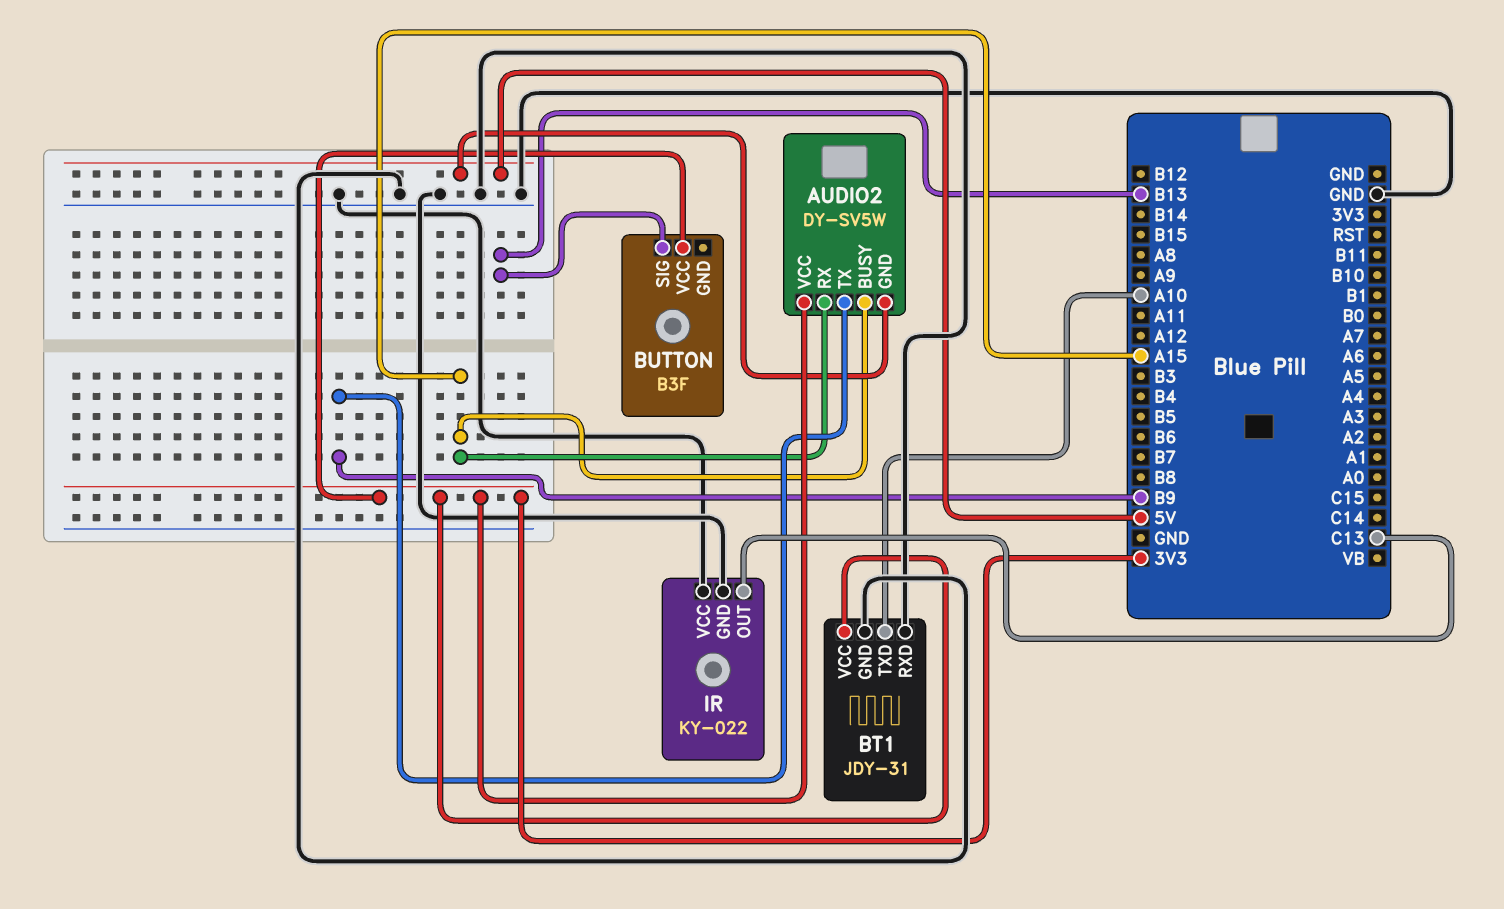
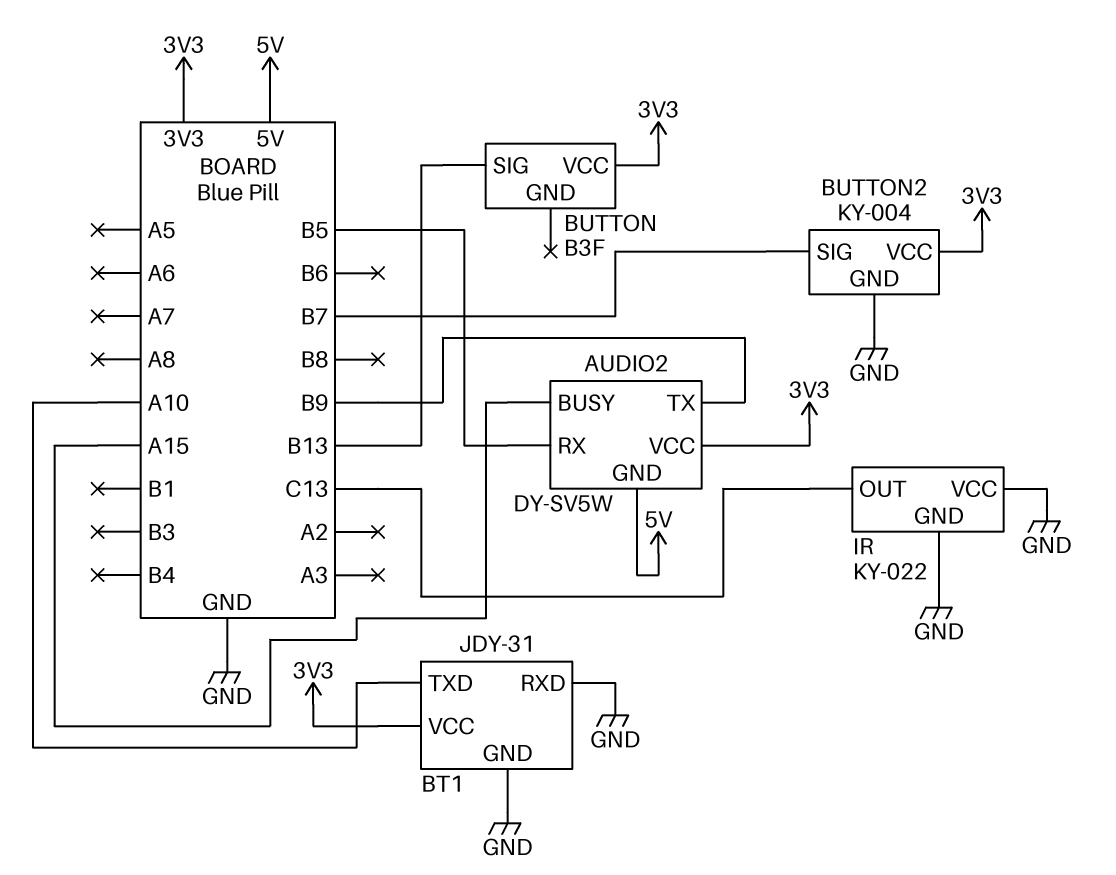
AUDIO2 pin RX: A15 -> B5
BUTTON2: none -> KY-004
BUTTON2 pin GND: none -> GND
BUTTON2 pin SIG: none -> B7
BUTTON2 pin VCC: none -> 3V3

